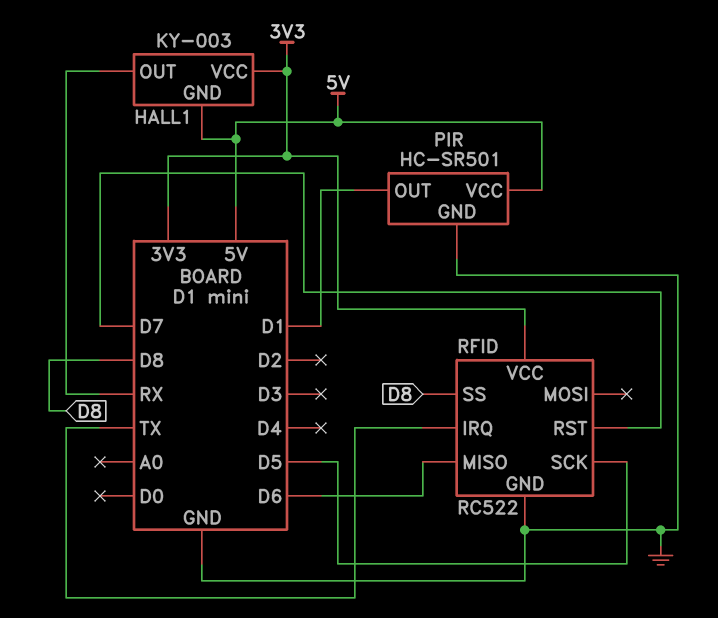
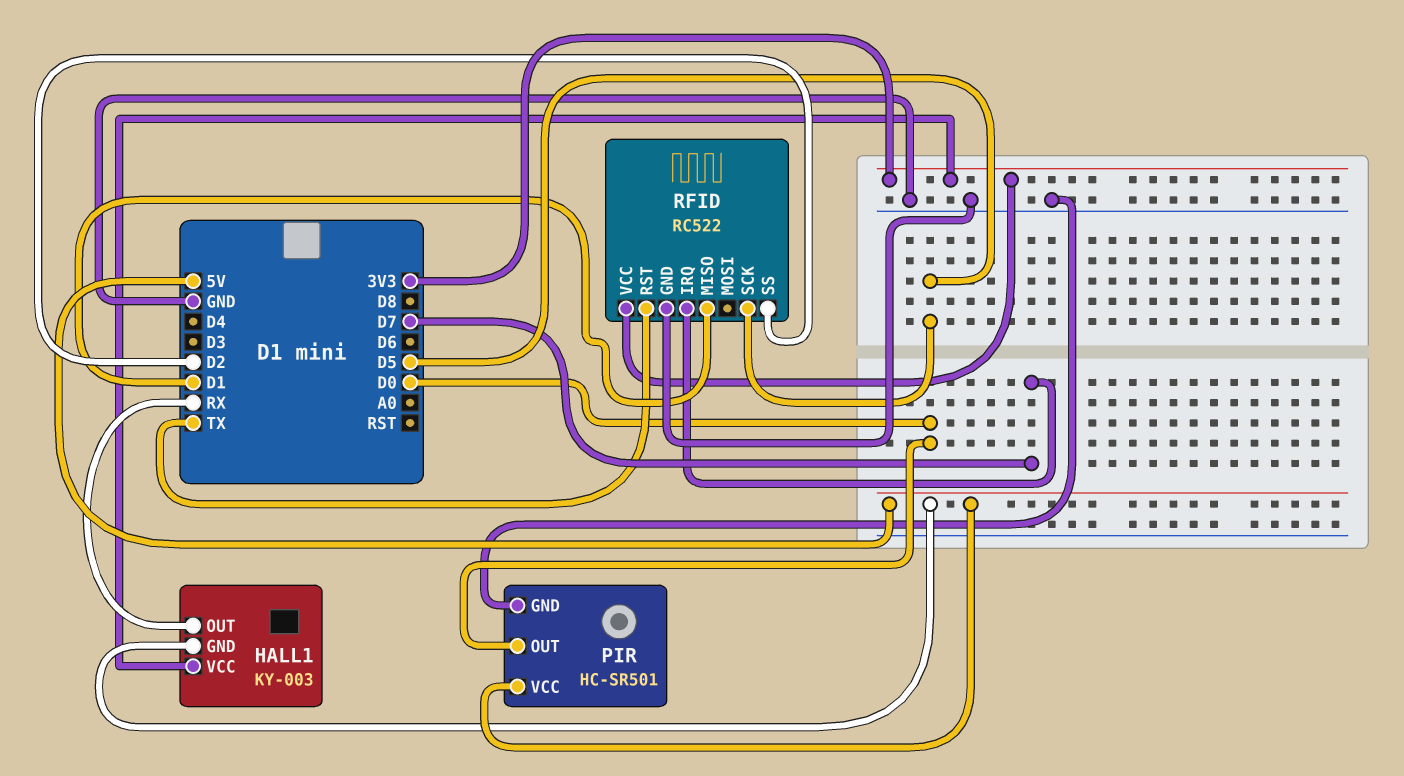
PIR pin OUT: D1 -> D0
RFID pin IRQ: TX -> D7
RFID pin MISO: D6 -> D1
RFID pin RST: D7 -> TX
RFID pin SS: D8 -> D2

